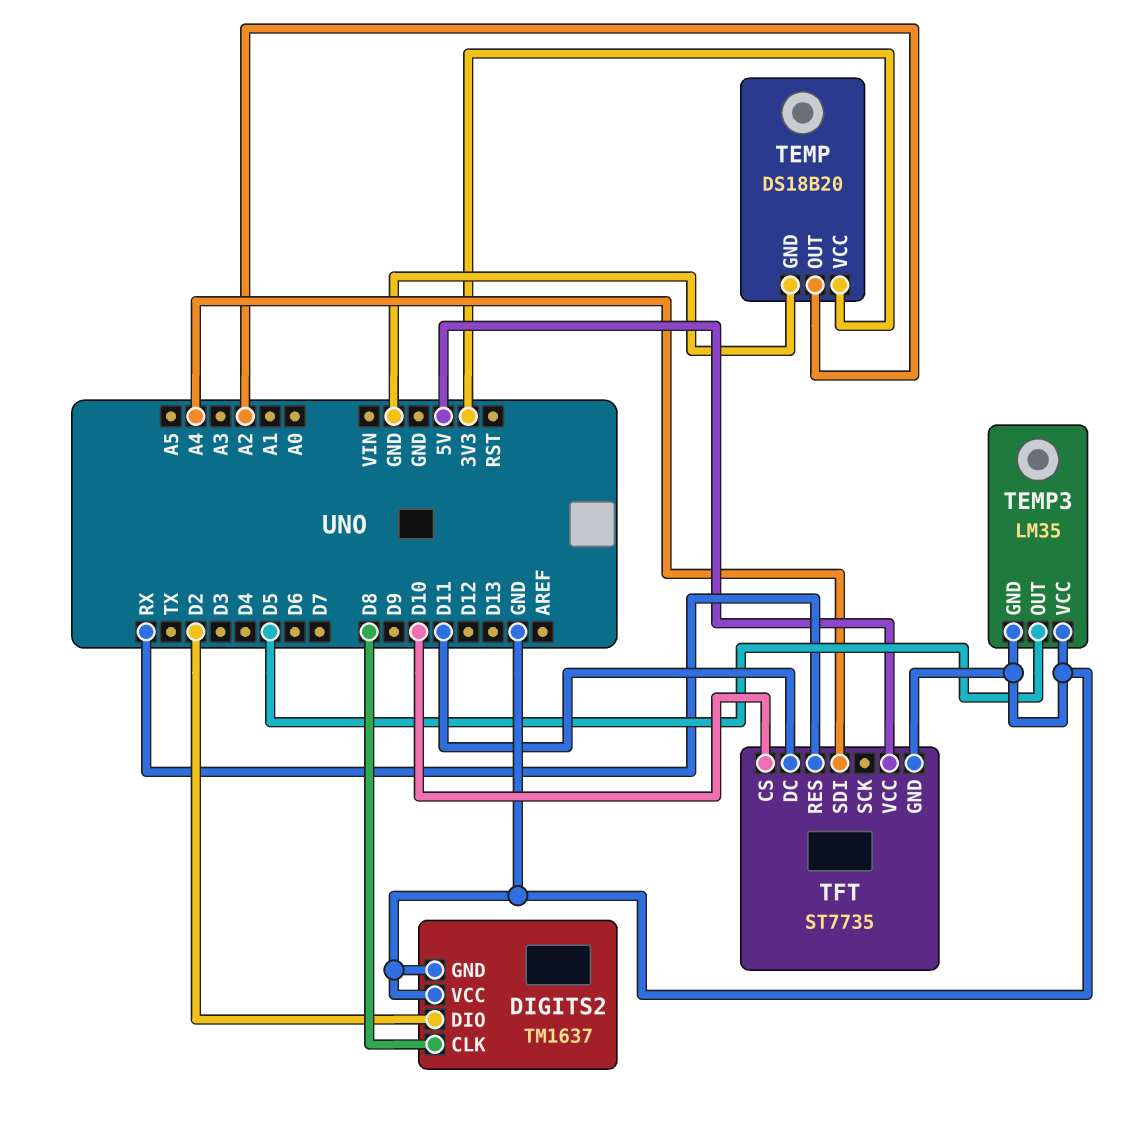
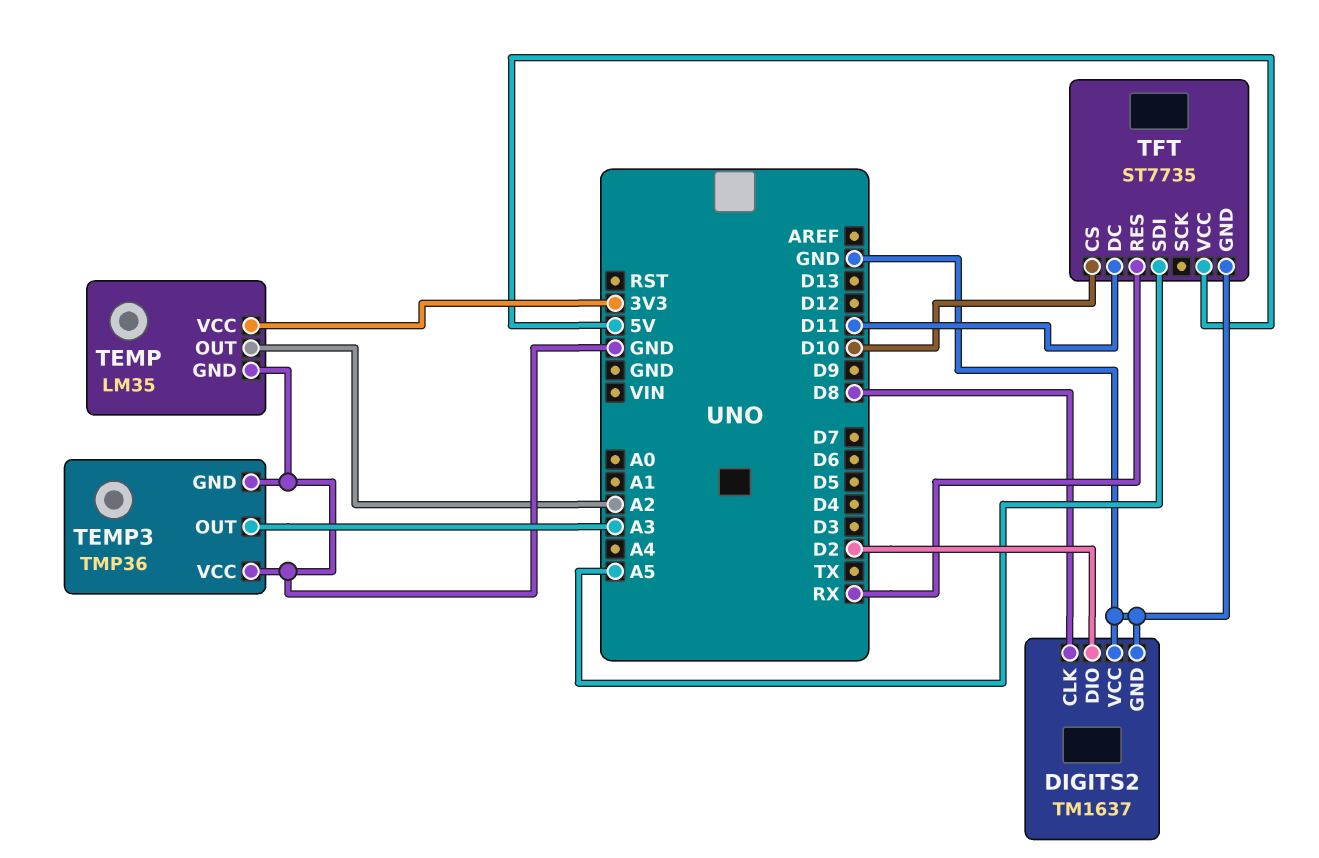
TEMP: DS18B20 -> LM35
TEMP3: LM35 -> TMP36
TEMP3 pin OUT: D5 -> A3
TFT pin SDI: A4 -> A5

